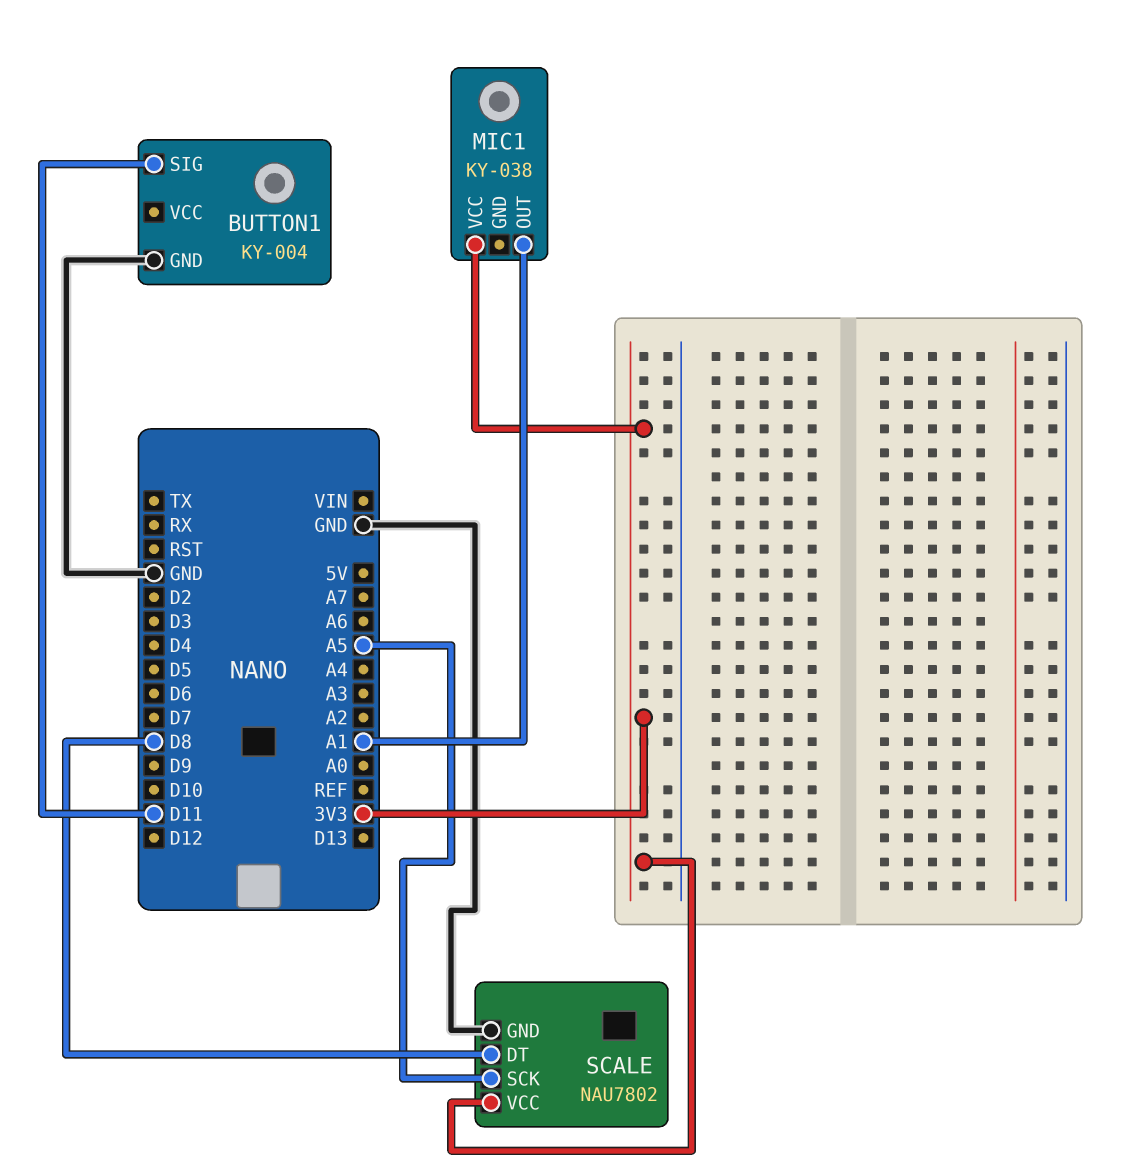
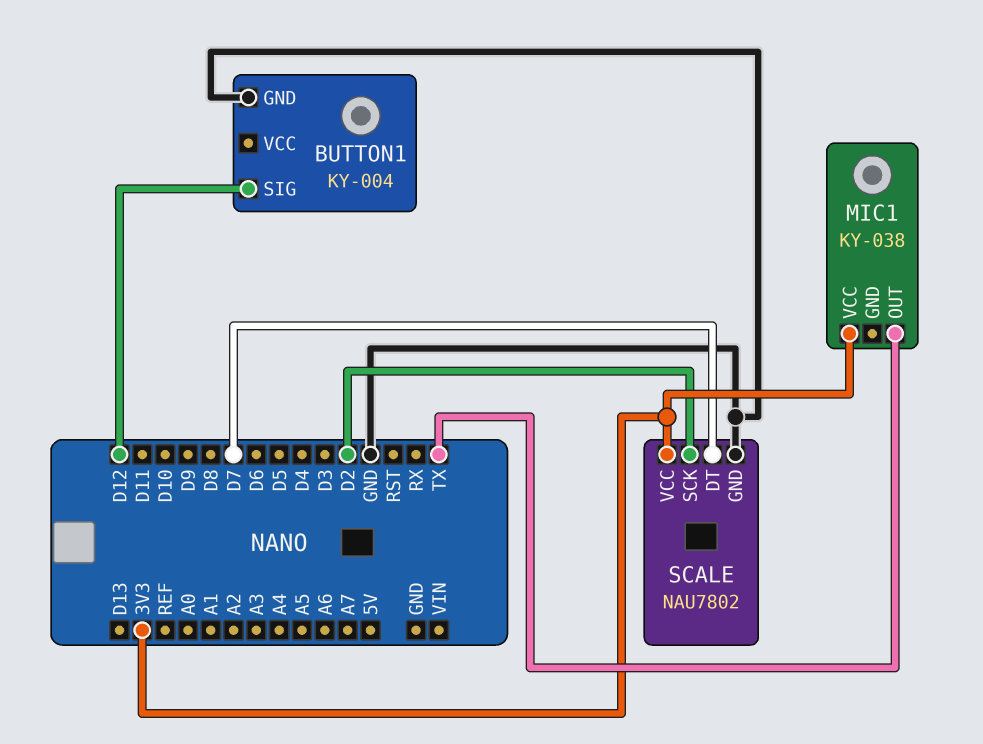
BUTTON1 pin SIG: D11 -> D12
MIC1 pin OUT: A1 -> TX
SCALE pin DT: D8 -> D7
SCALE pin SCK: A5 -> D2

